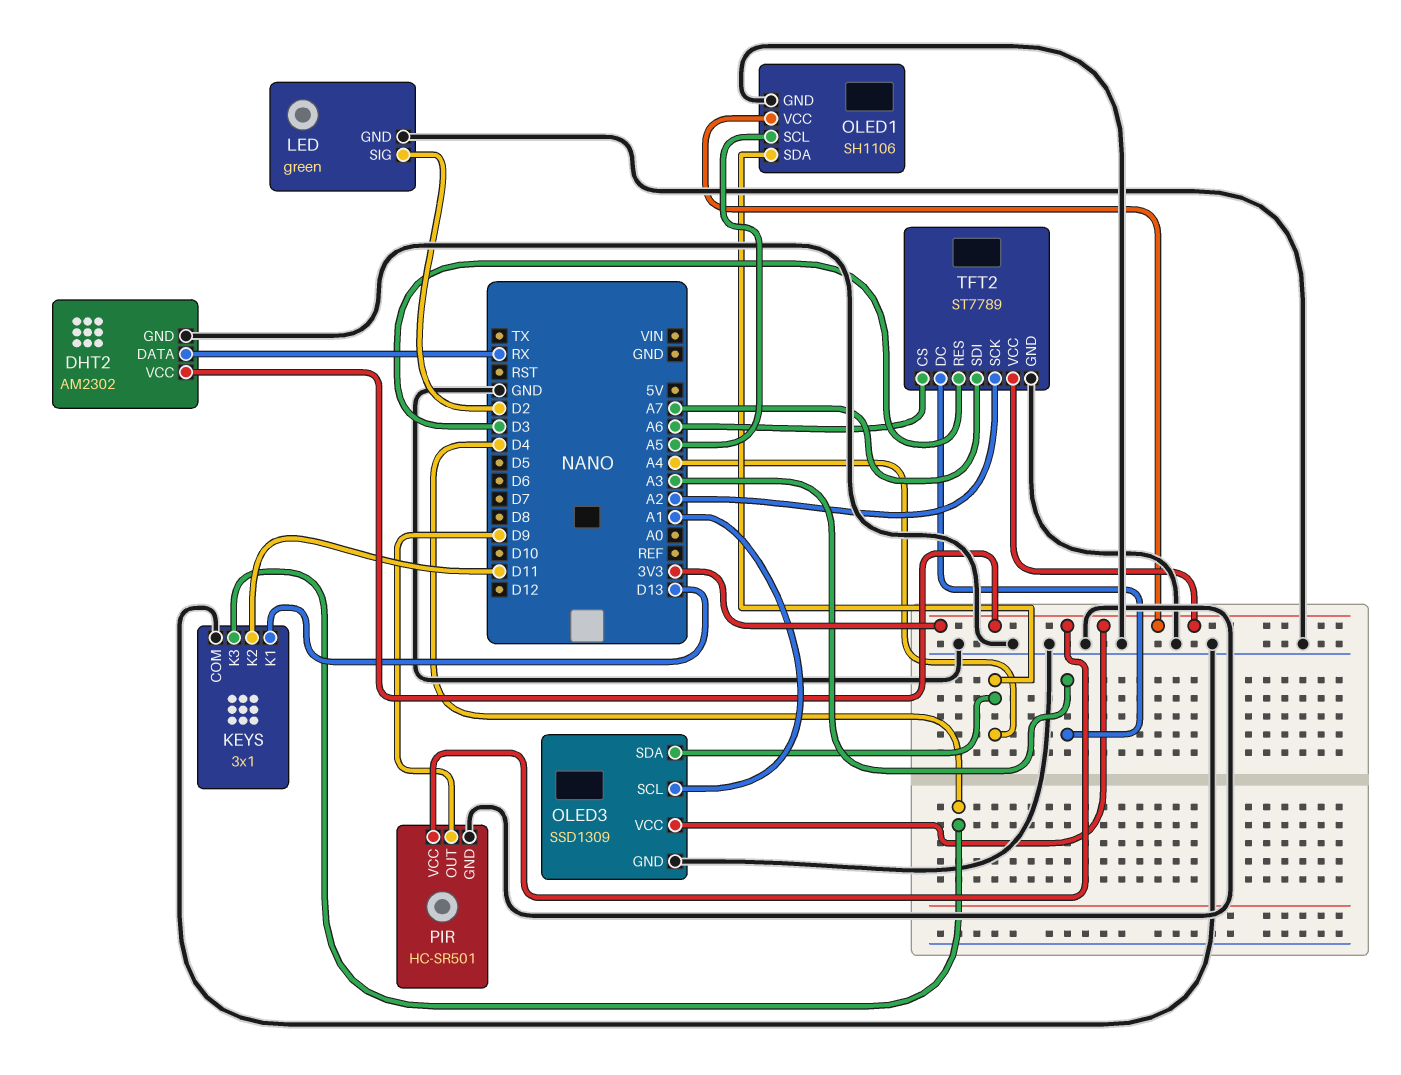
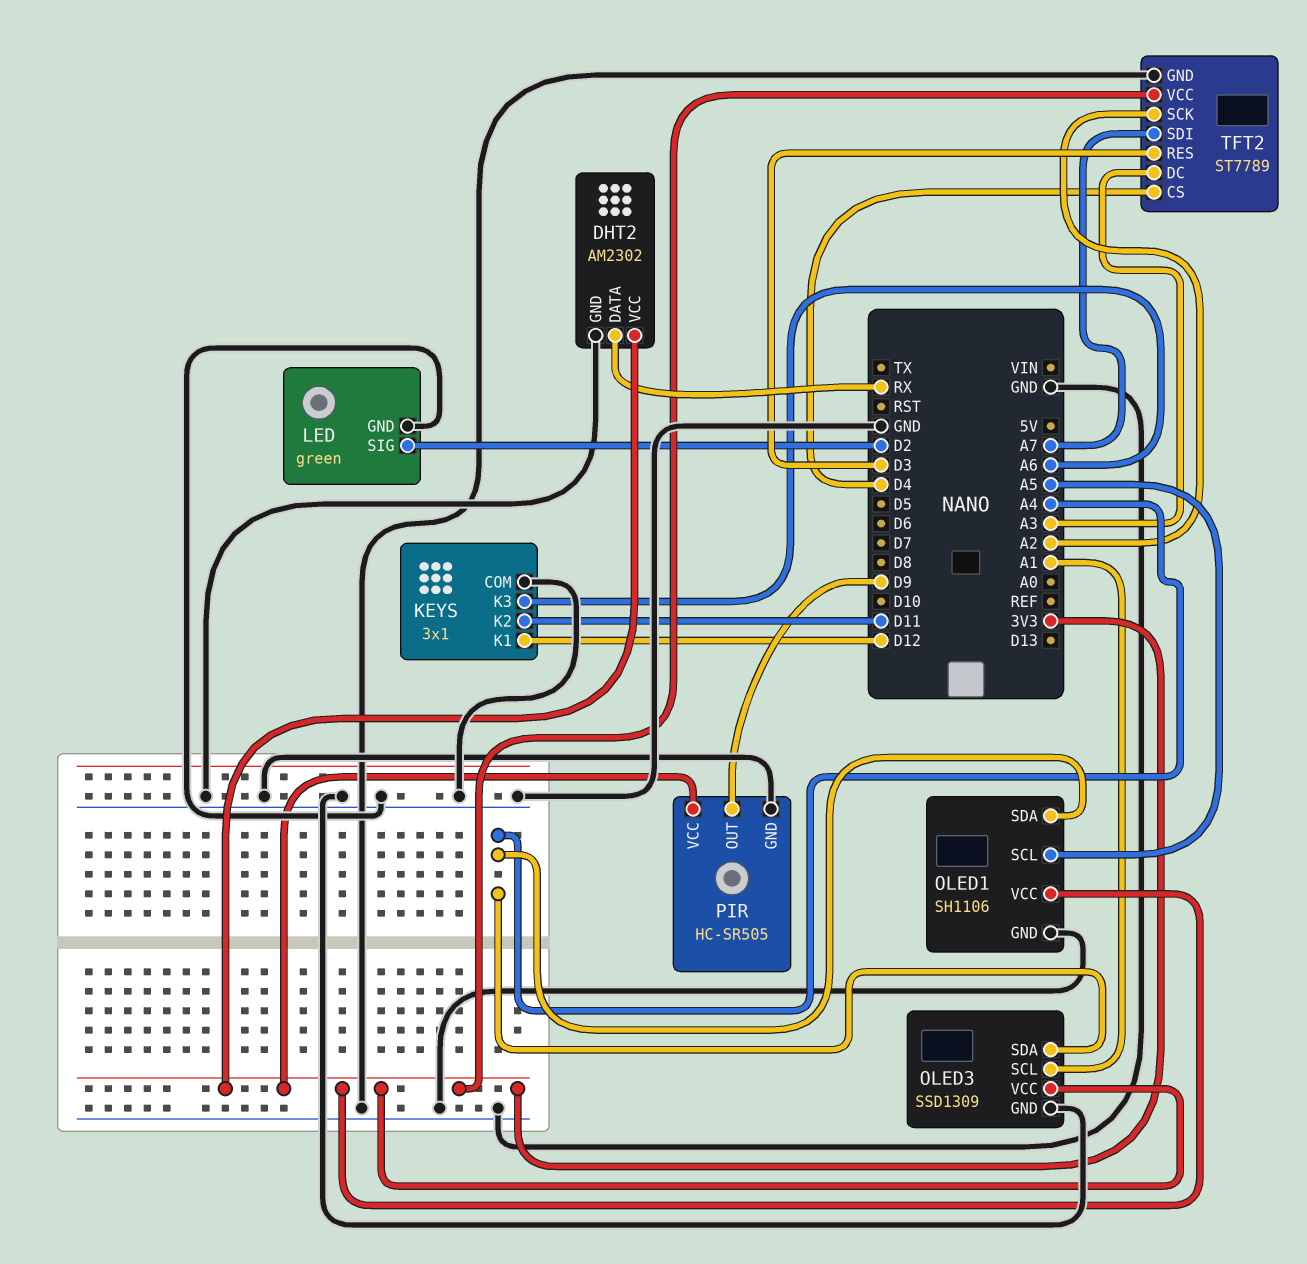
KEYS pin K1: D13 -> D12
KEYS pin K3: D4 -> A6
PIR: HC-SR501 -> HC-SR505
TFT2 pin CS: A6 -> D4

